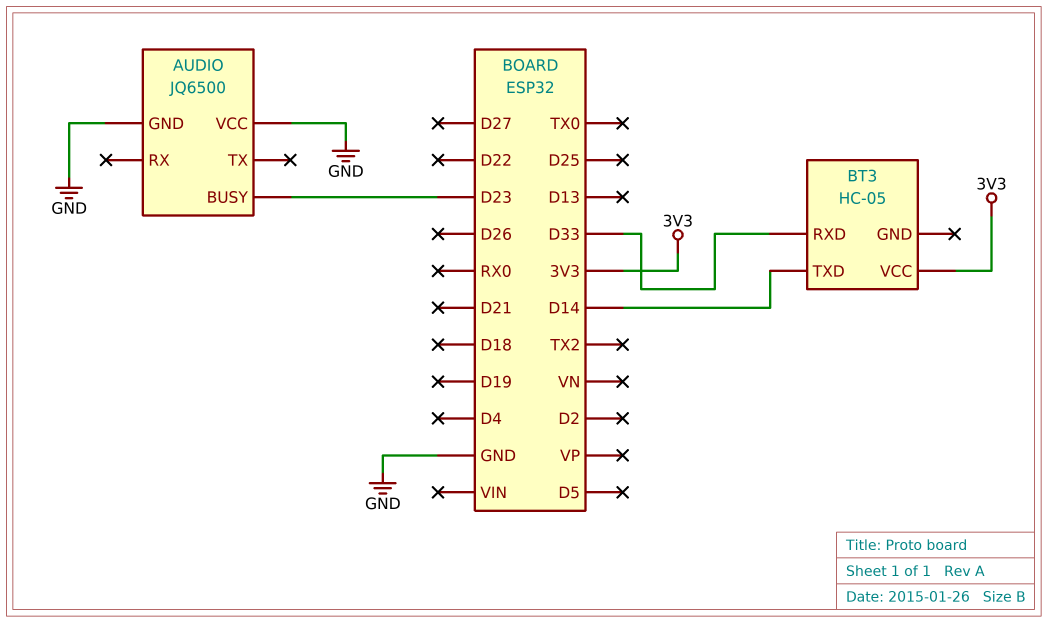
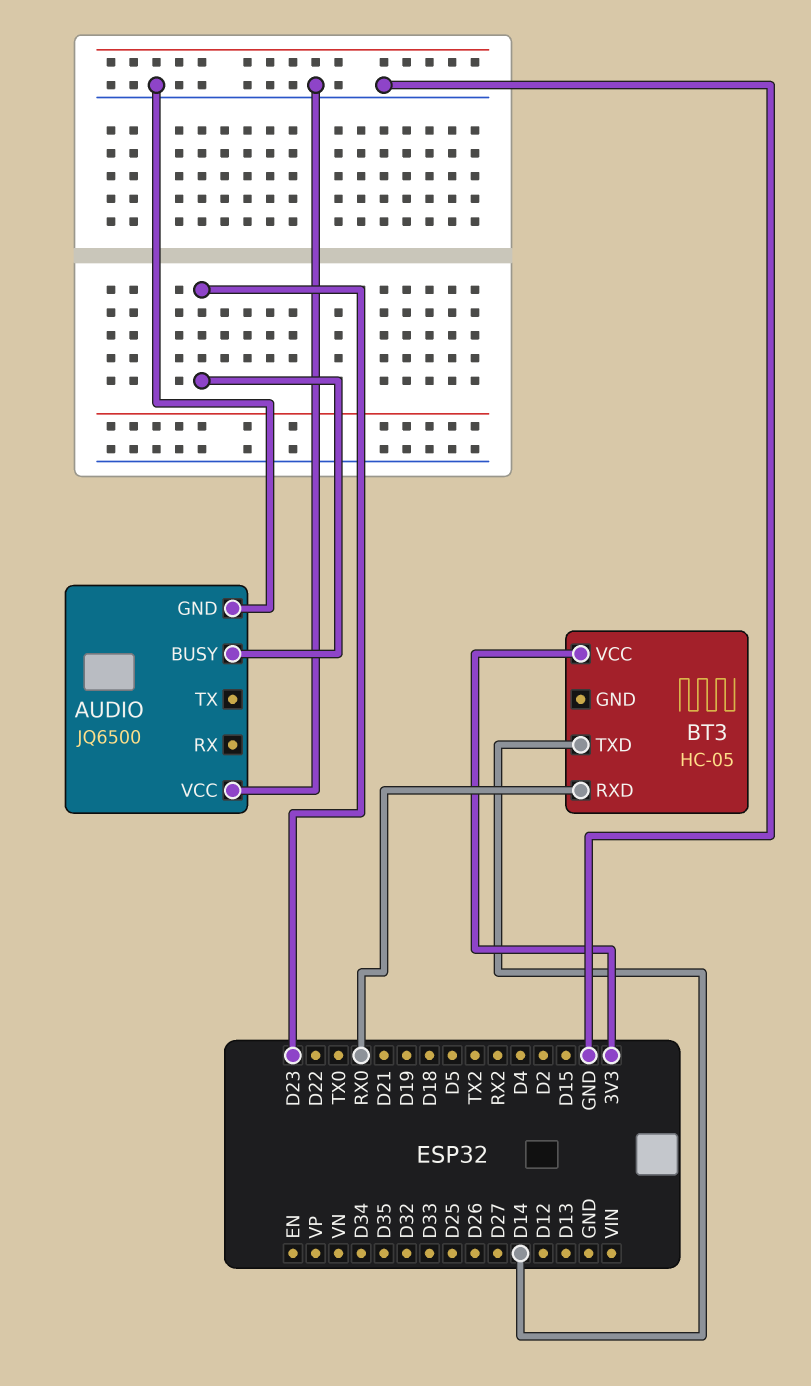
BT3 pin RXD: D33 -> RX0

